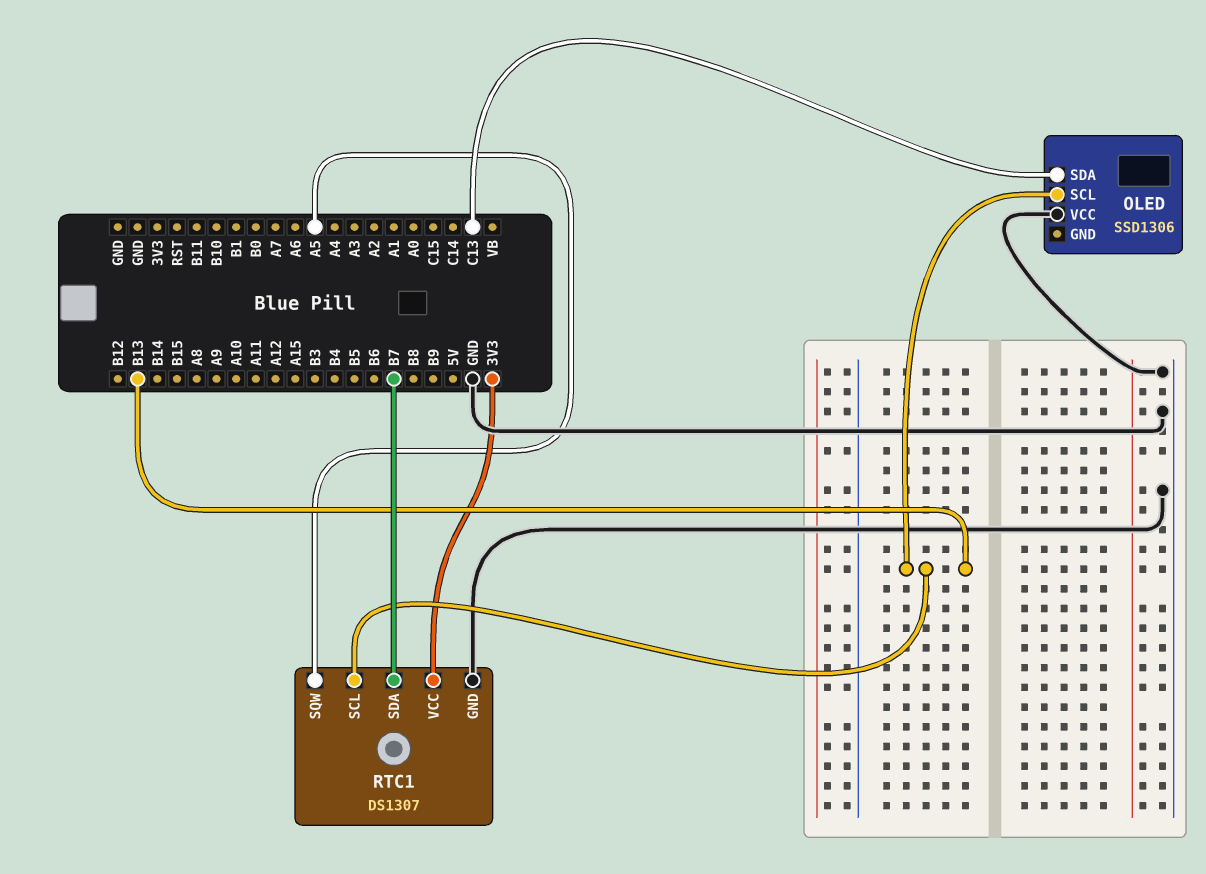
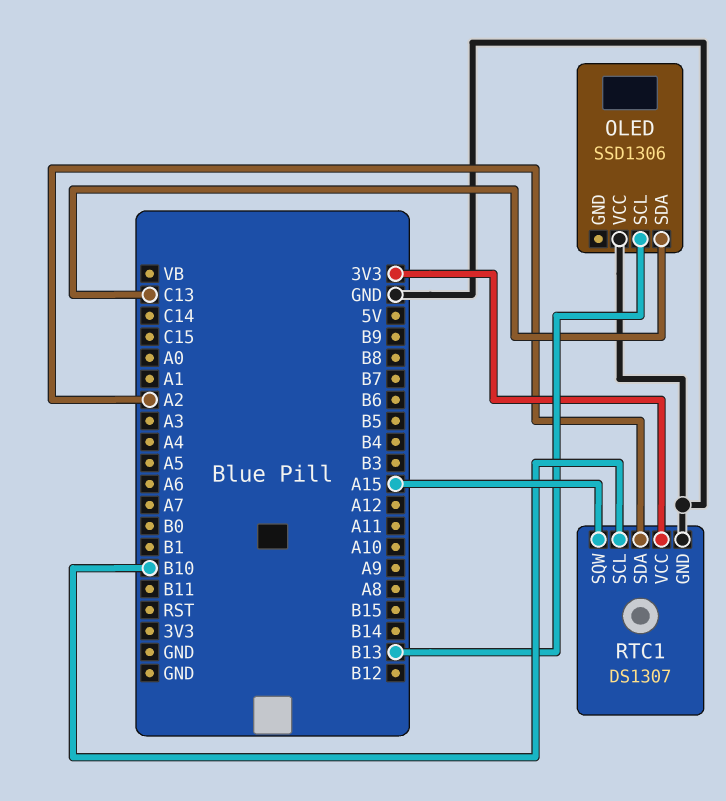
RTC1 pin SCL: B13 -> B10
RTC1 pin SDA: B7 -> A2
RTC1 pin SQW: A5 -> A15

